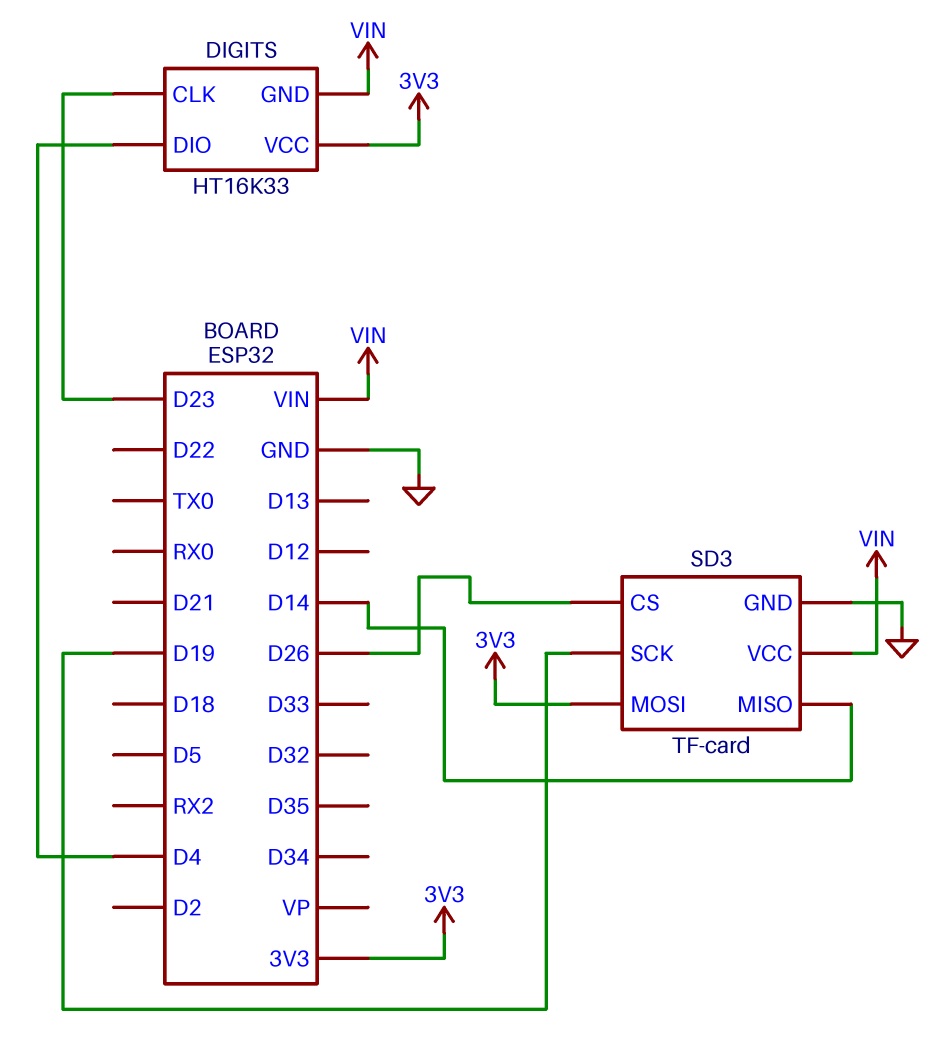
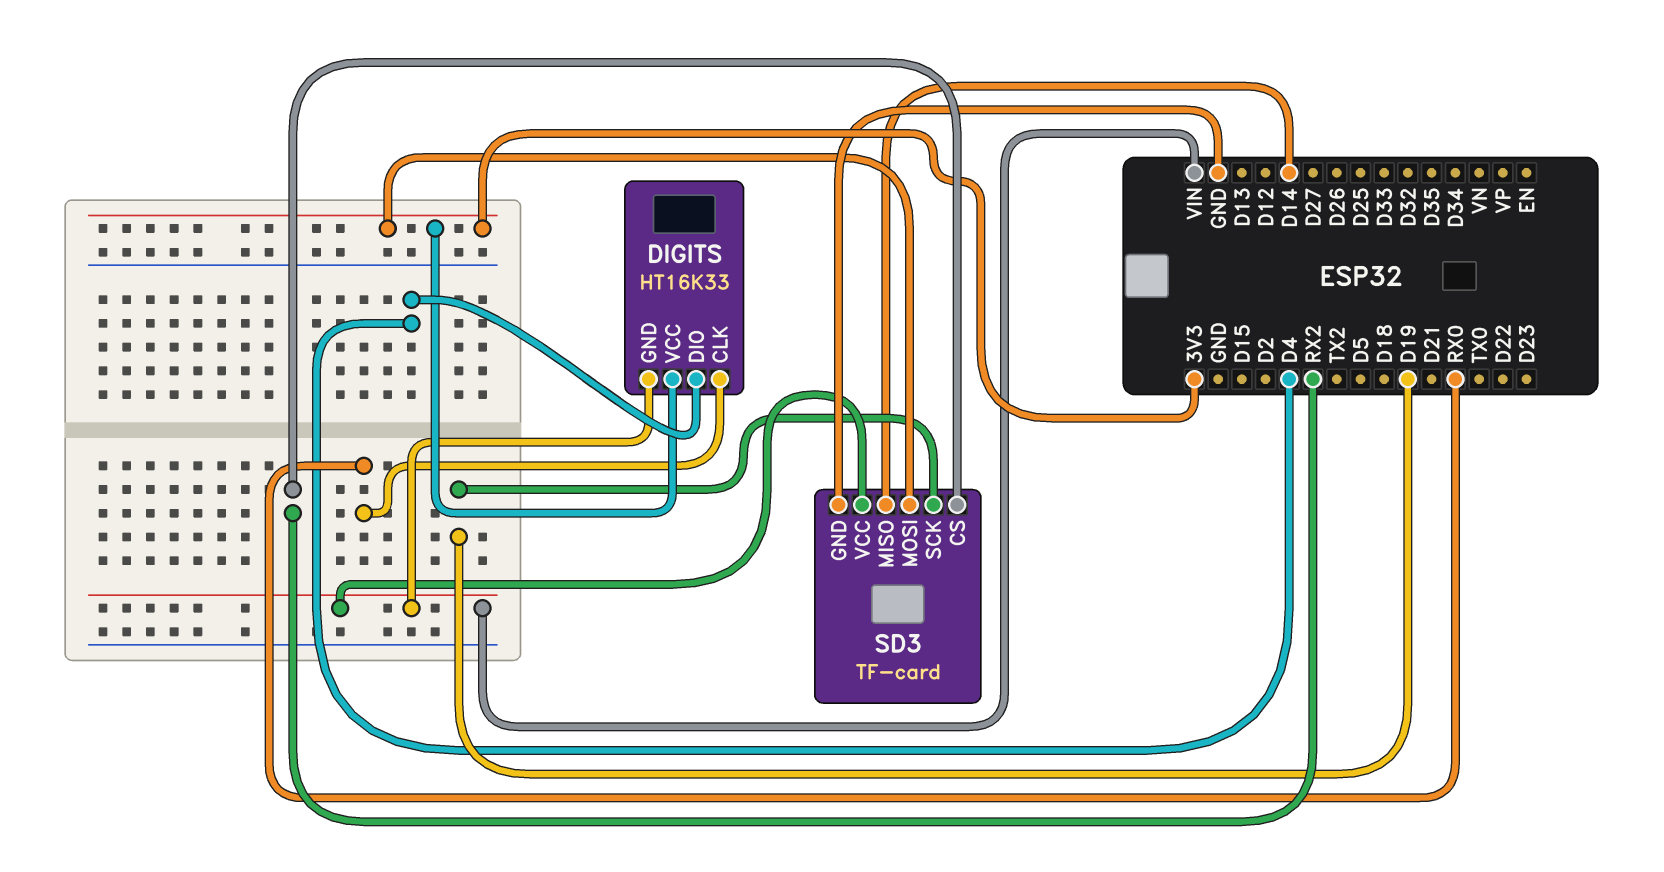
DIGITS pin CLK: D23 -> RX0
SD3 pin CS: D26 -> RX2

